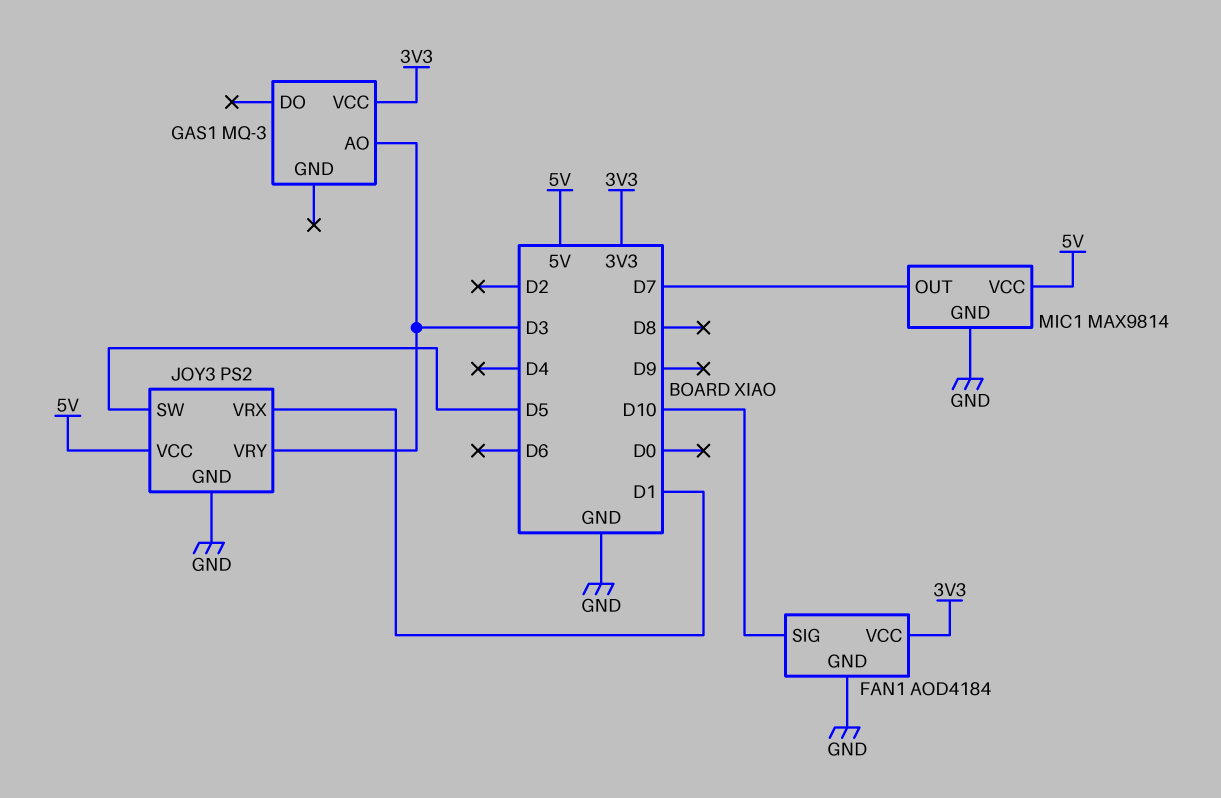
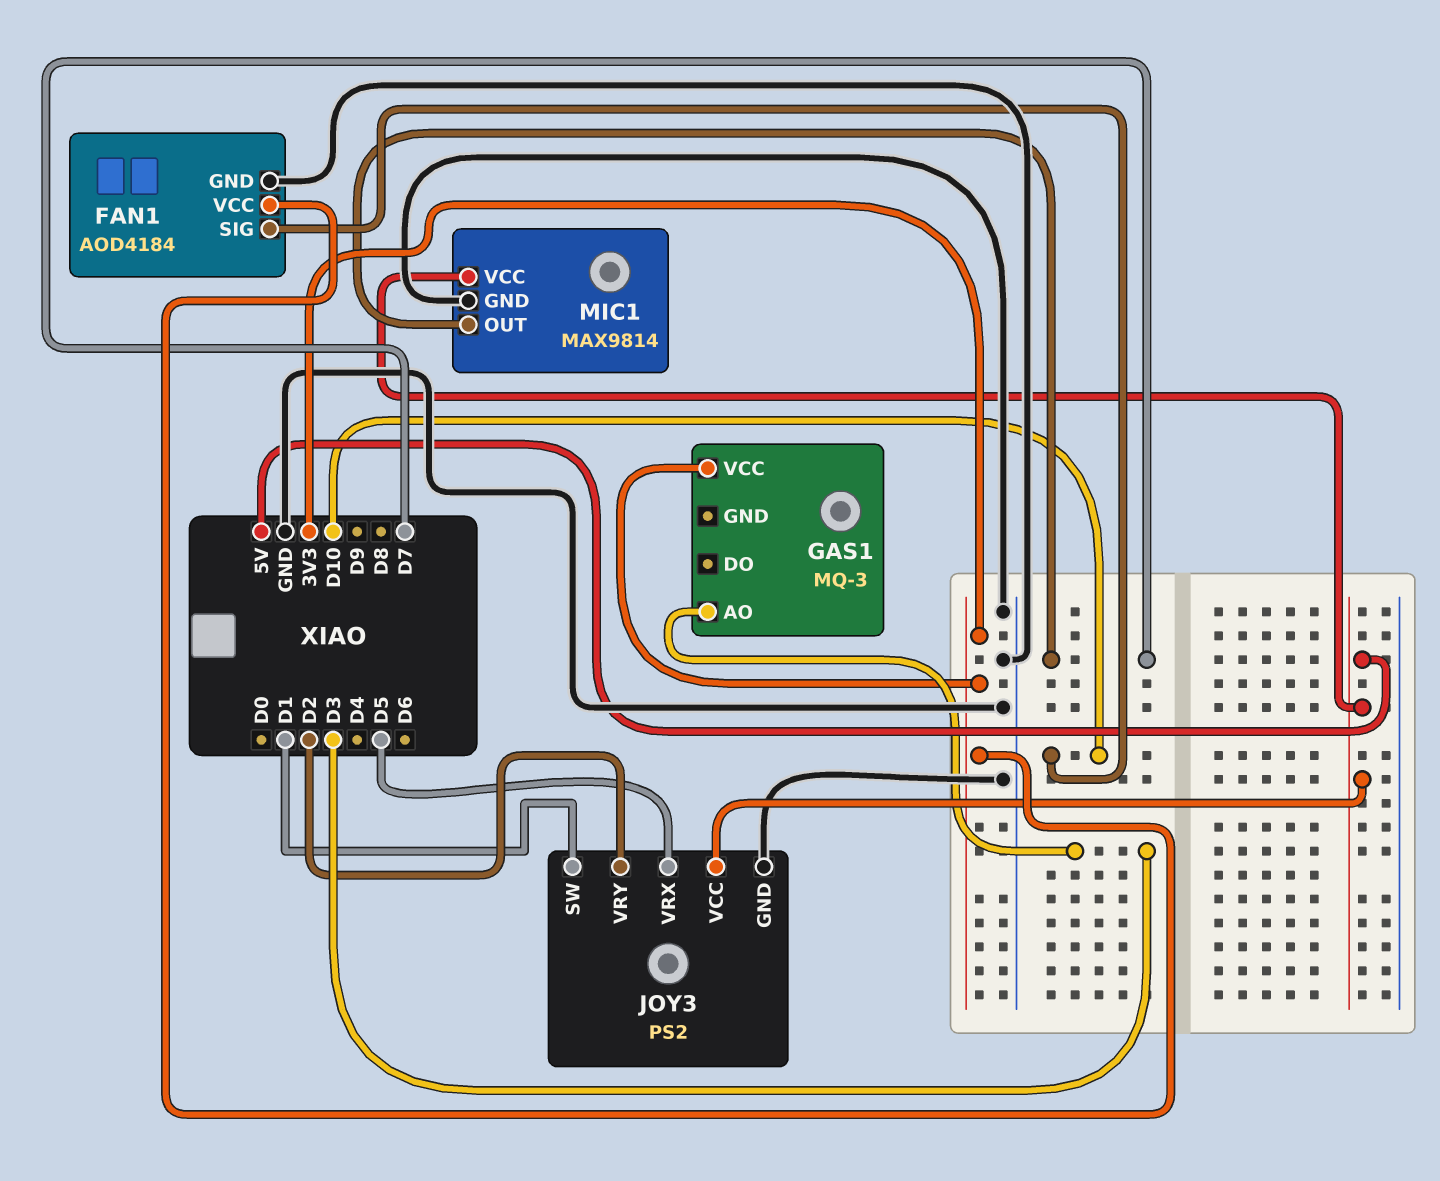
JOY3 pin SW: D5 -> D1
JOY3 pin VRX: D1 -> D5
JOY3 pin VRY: D3 -> D2

